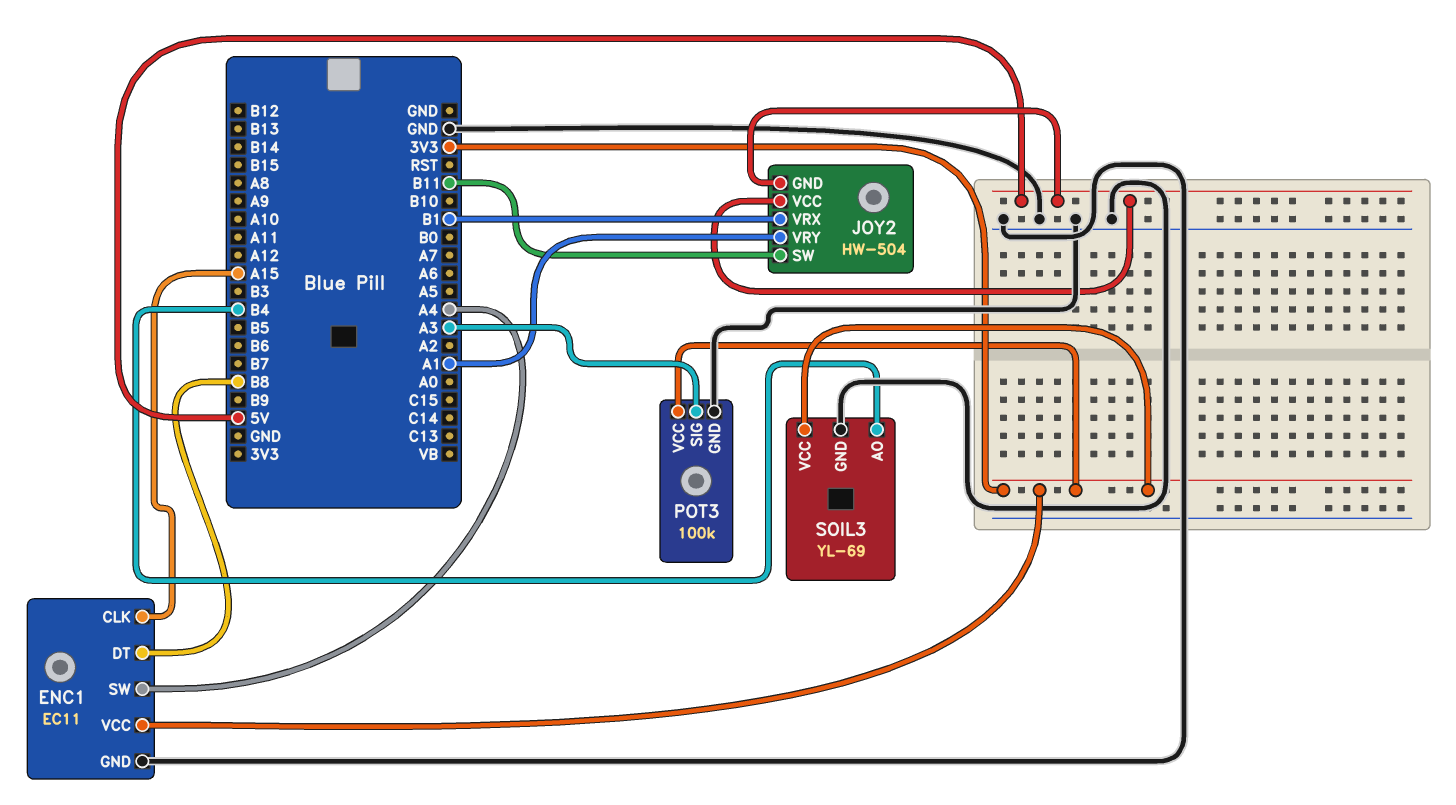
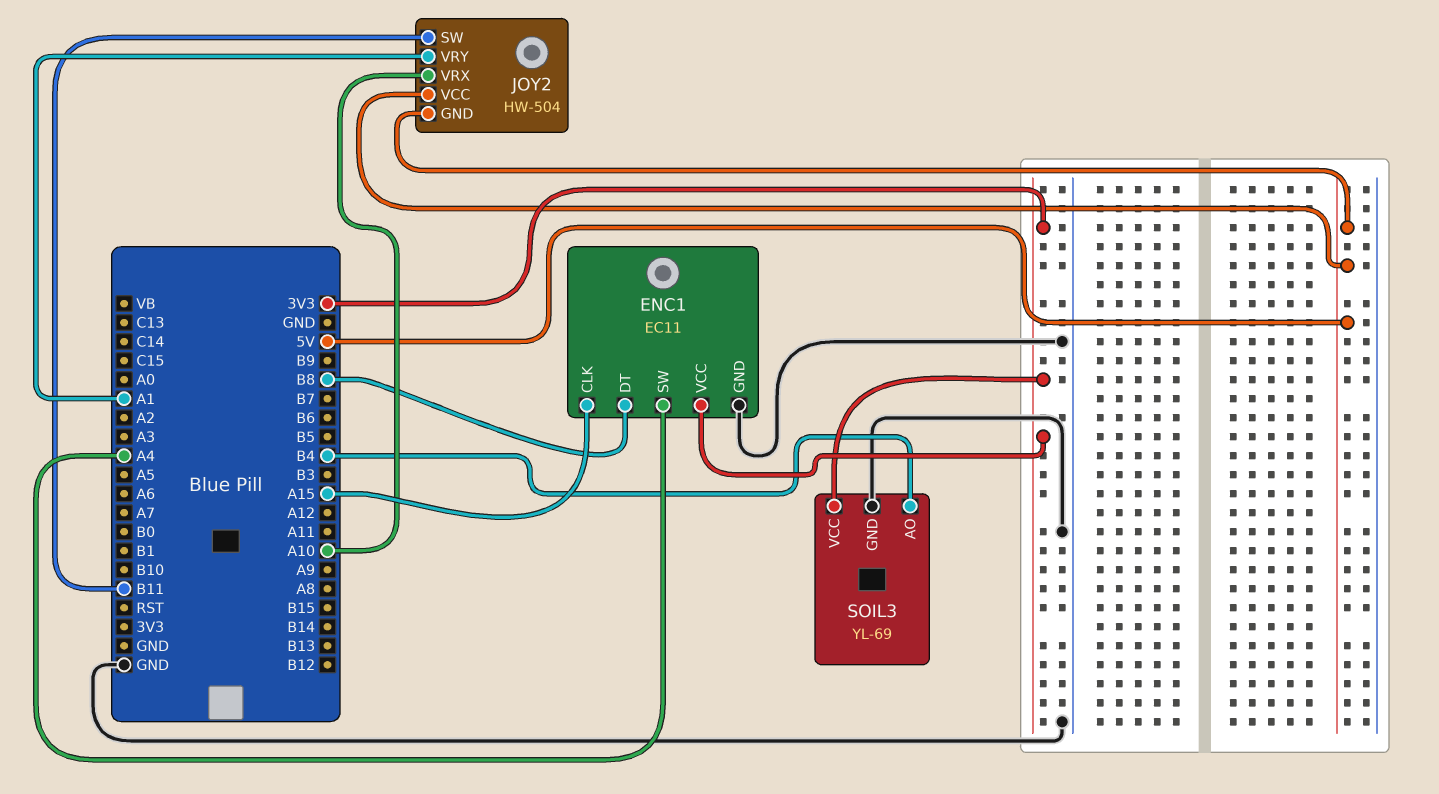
JOY2 pin VRX: B1 -> A10
POT3: 100k -> none
POT3 pin GND: GND -> none
POT3 pin SIG: A3 -> none
POT3 pin VCC: 3V3 -> none

